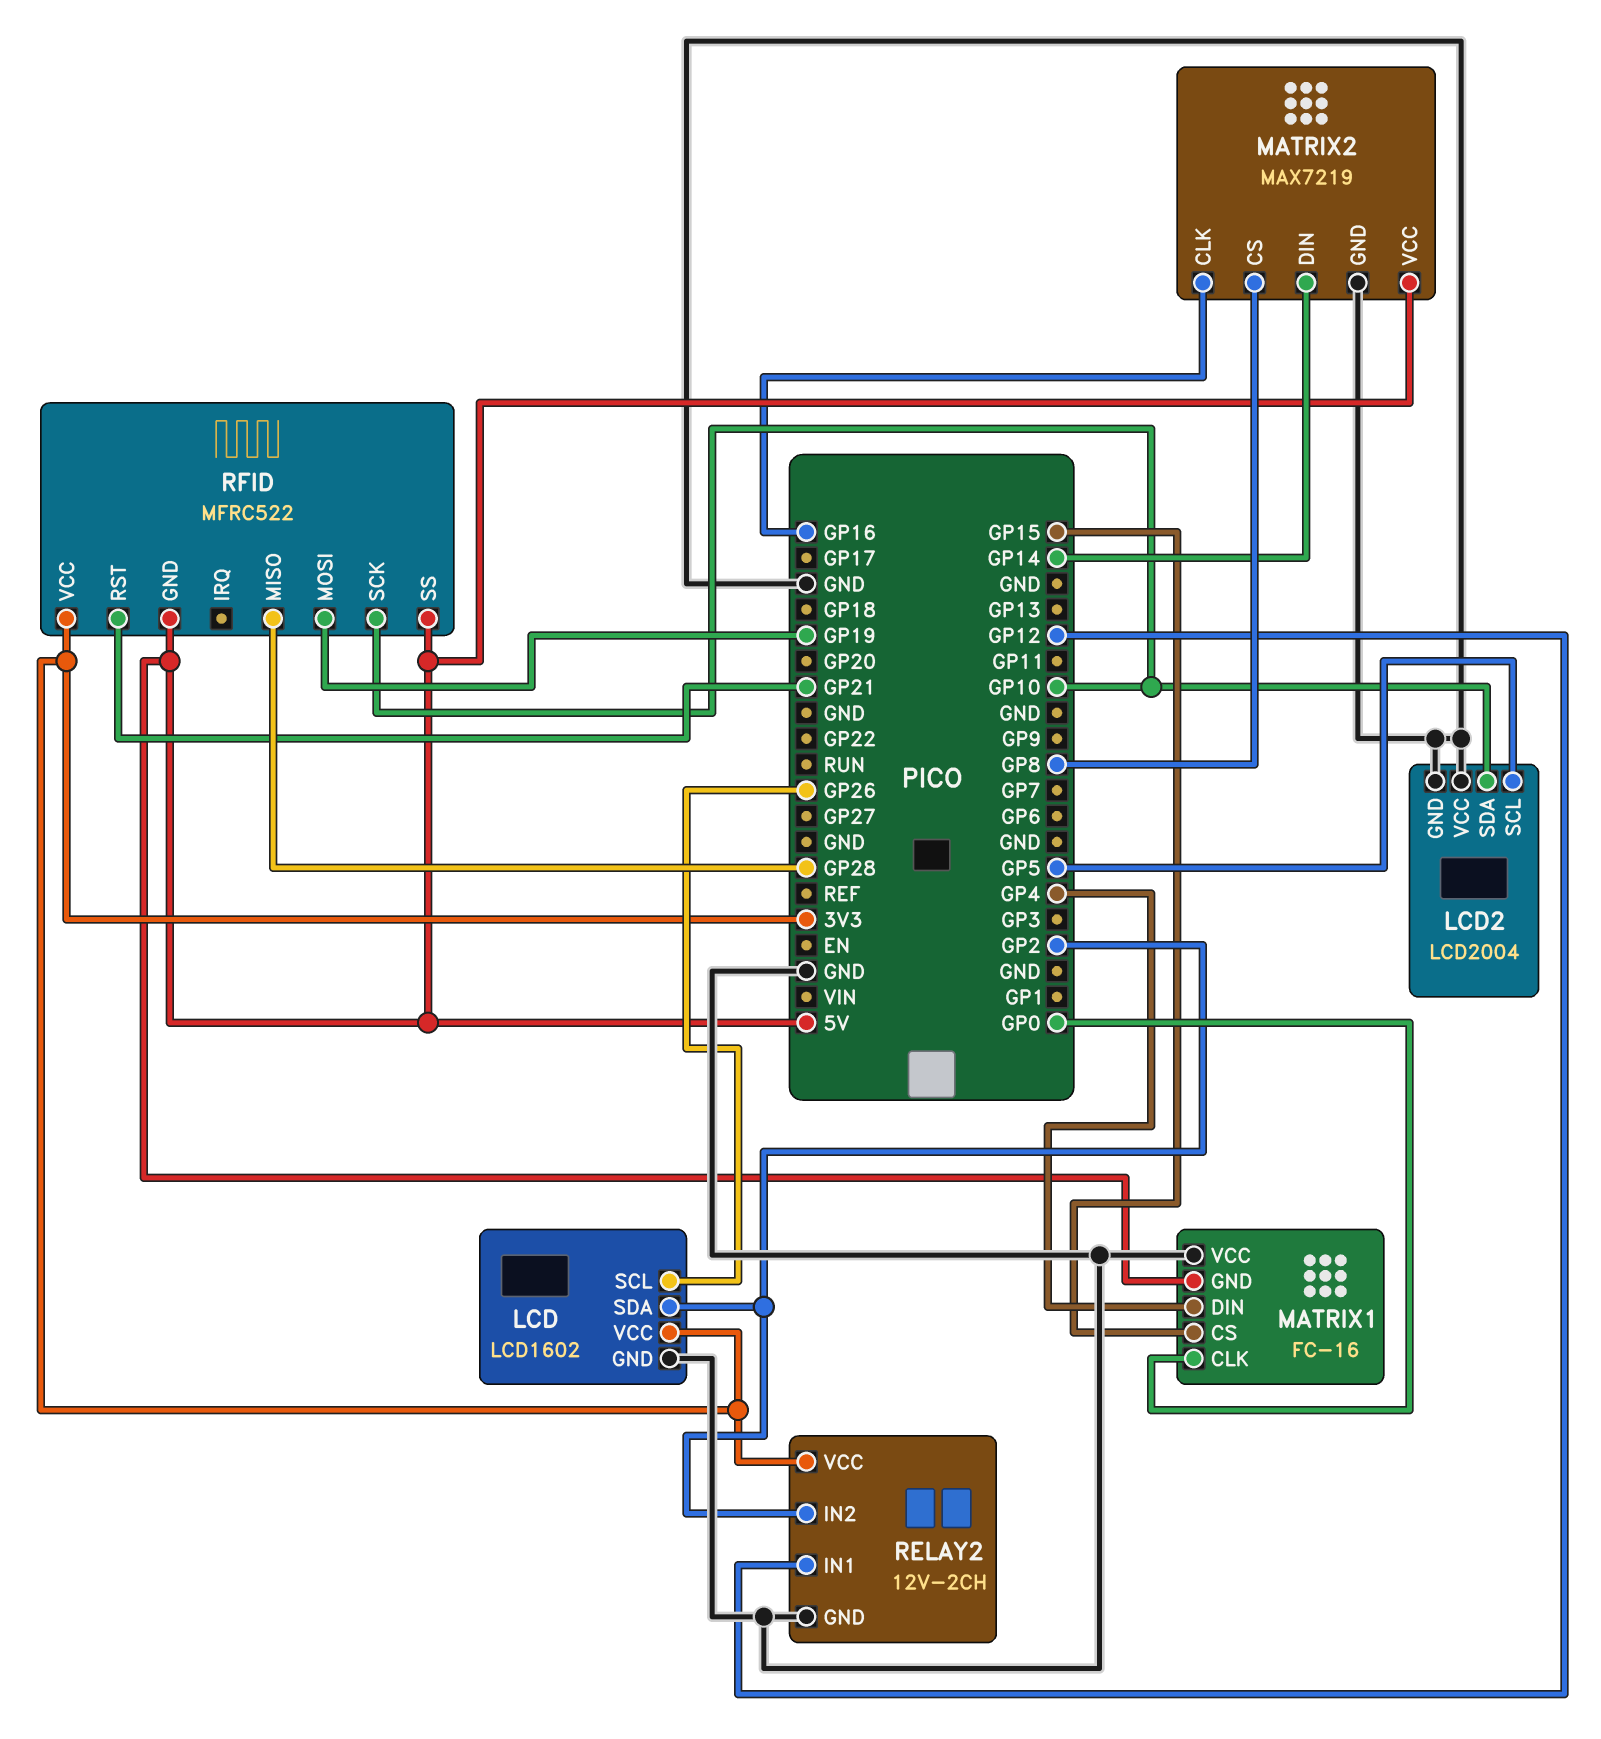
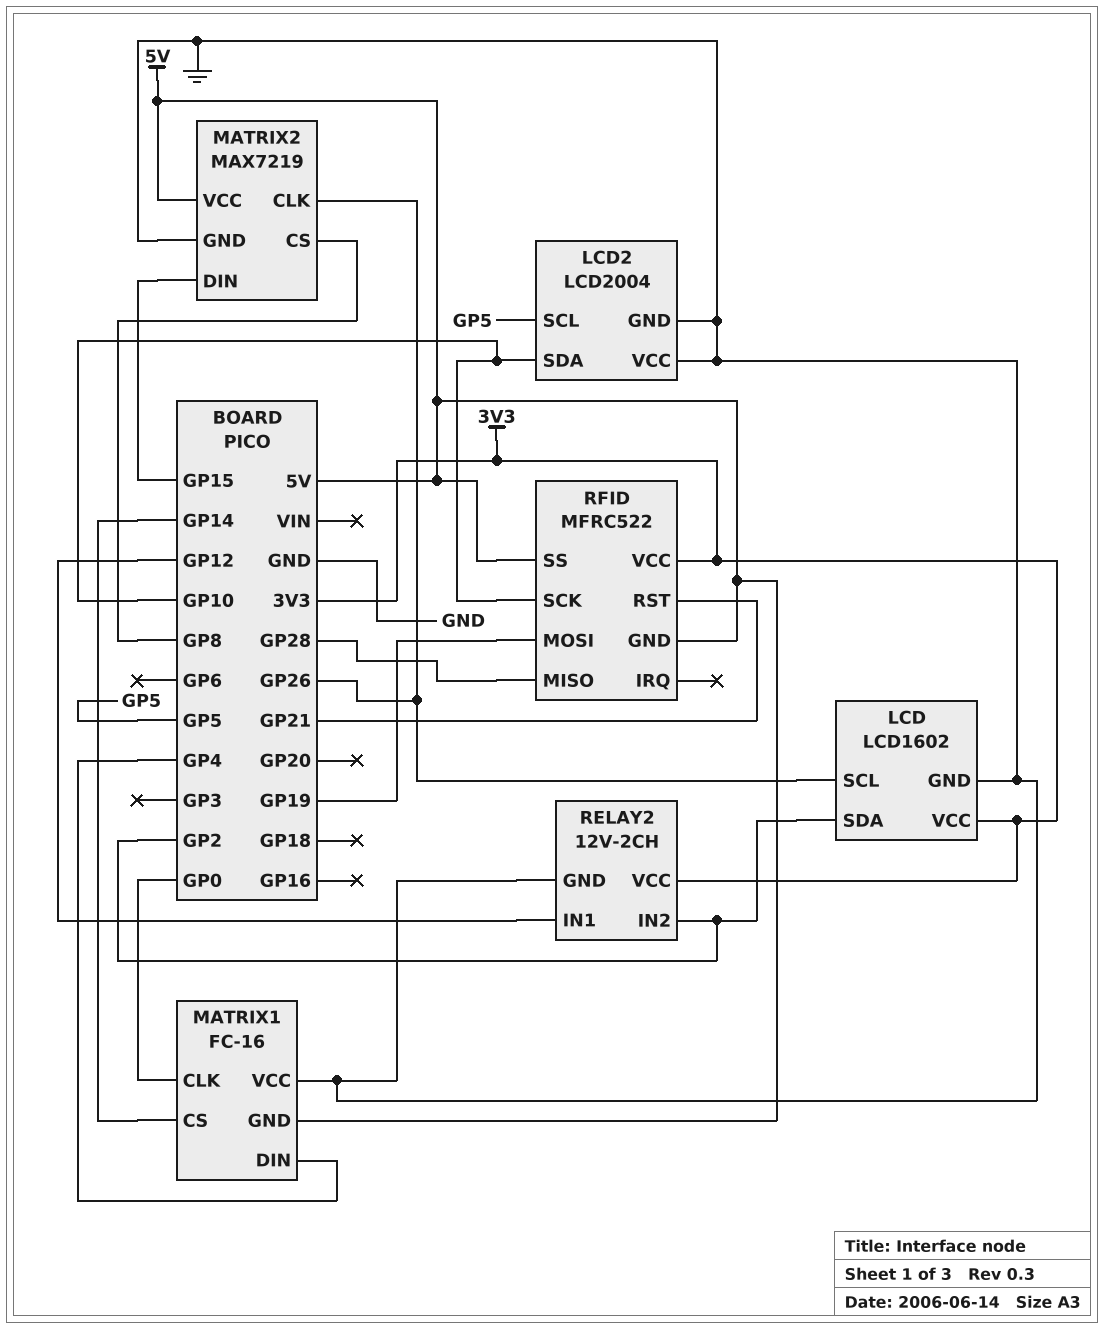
MATRIX1 pin CS: GP15 -> GP14
MATRIX2 pin CLK: GP16 -> GP26
MATRIX2 pin DIN: GP14 -> GP15

